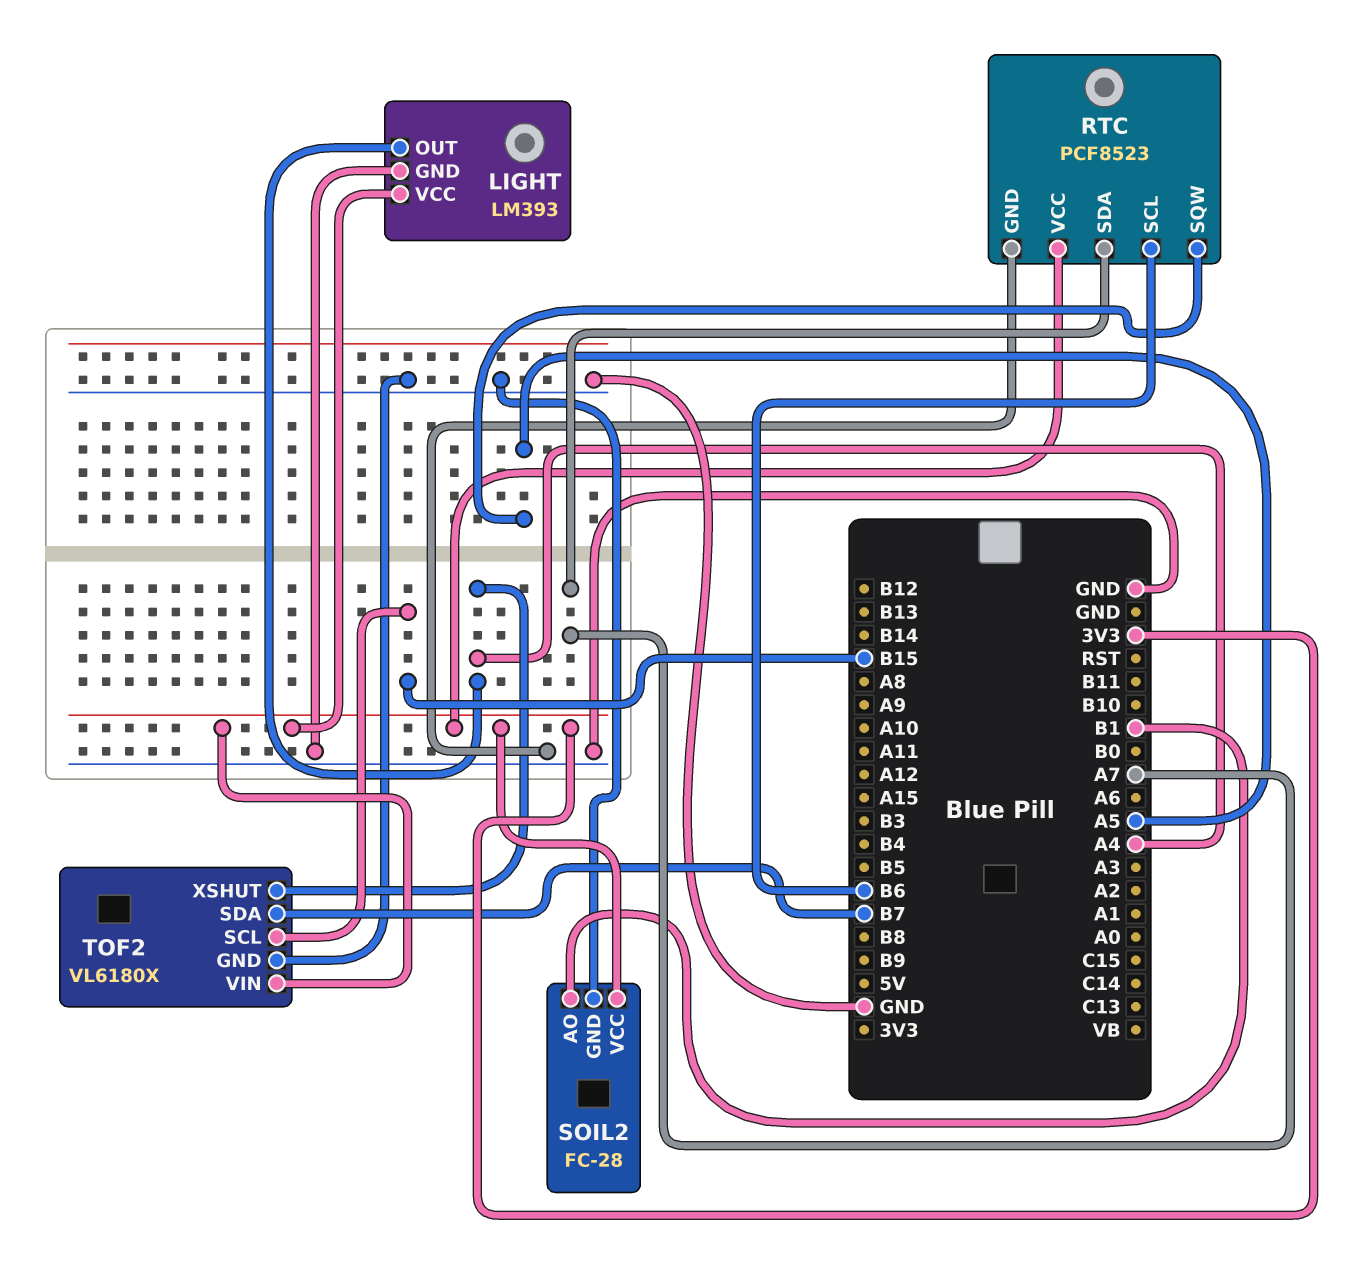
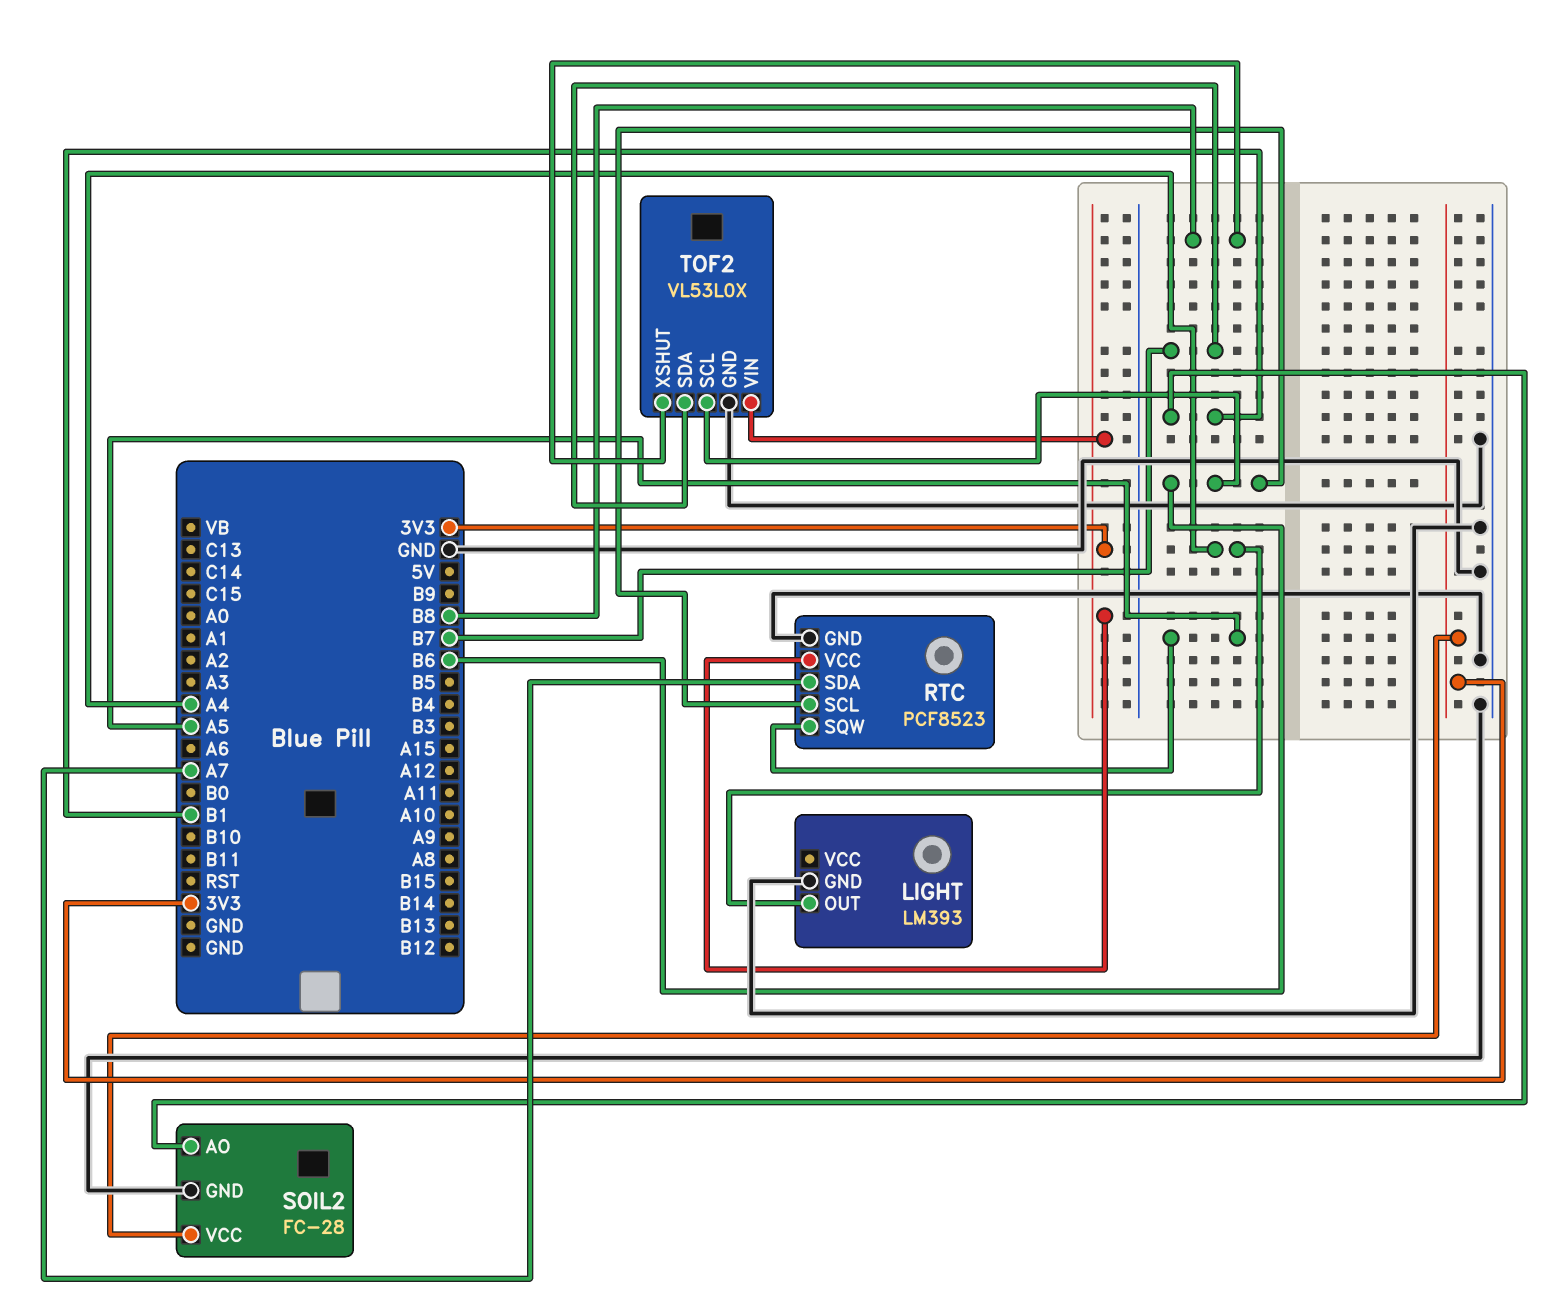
LIGHT pin VCC: 3V3 -> none
TOF2: VL6180X -> VL53L0X
TOF2 pin SCL: B15 -> B6
TOF2 pin XSHUT: A4 -> B8

